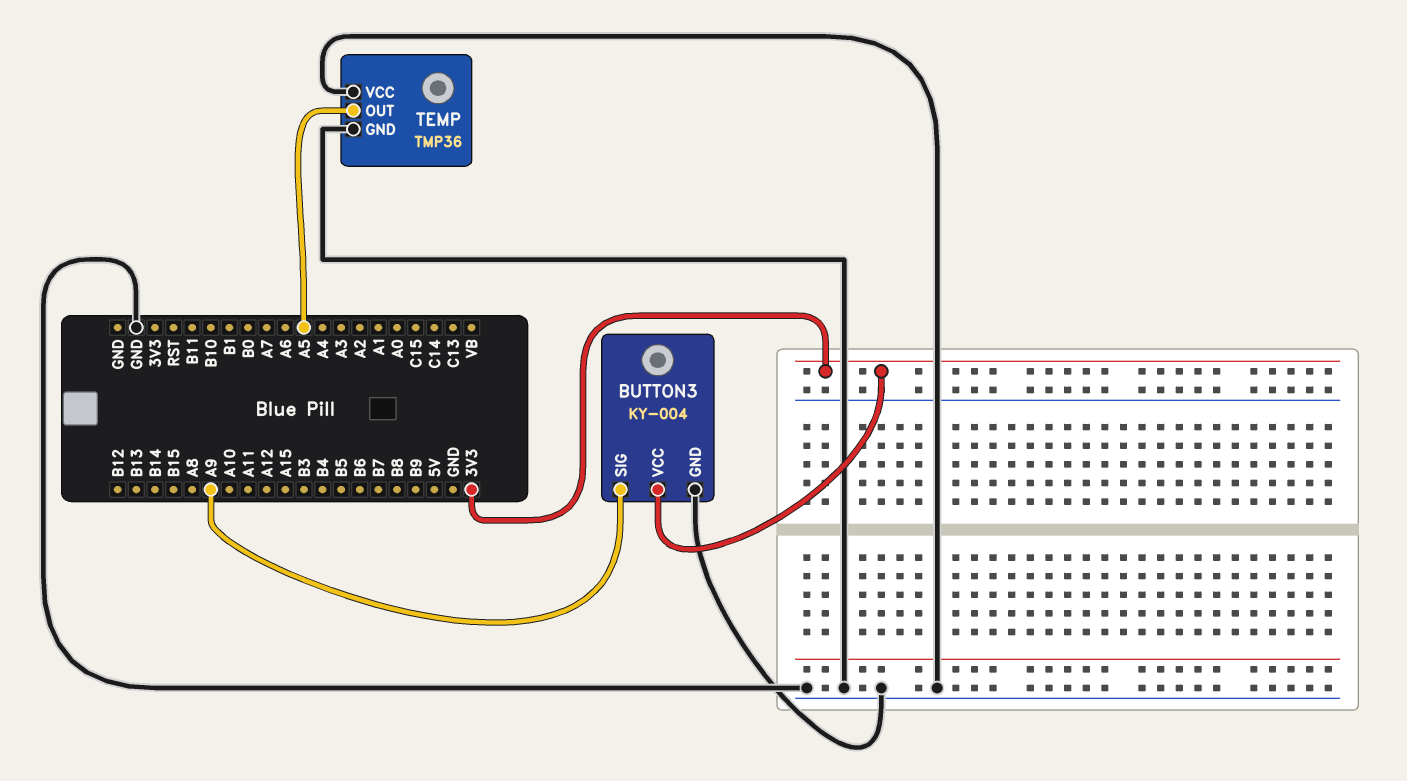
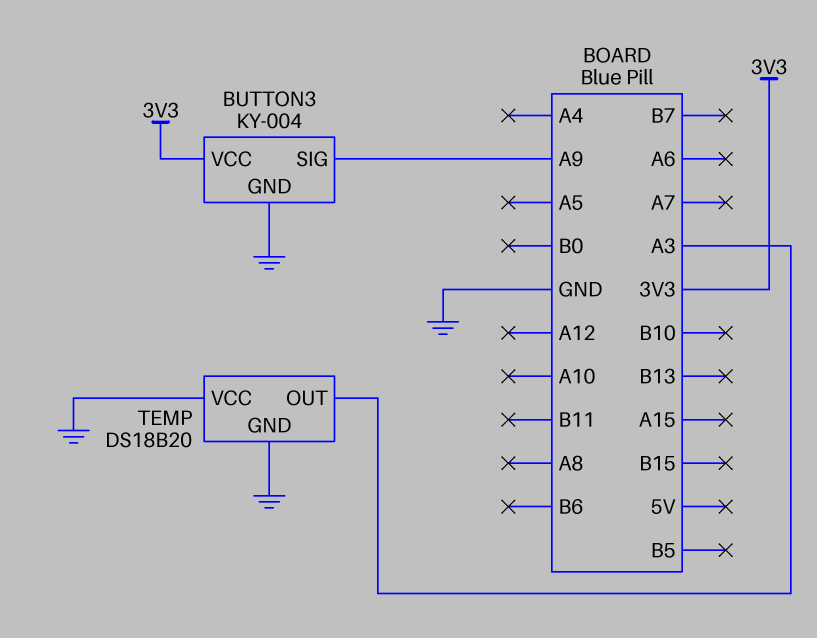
TEMP: TMP36 -> DS18B20
TEMP pin OUT: A5 -> A3

